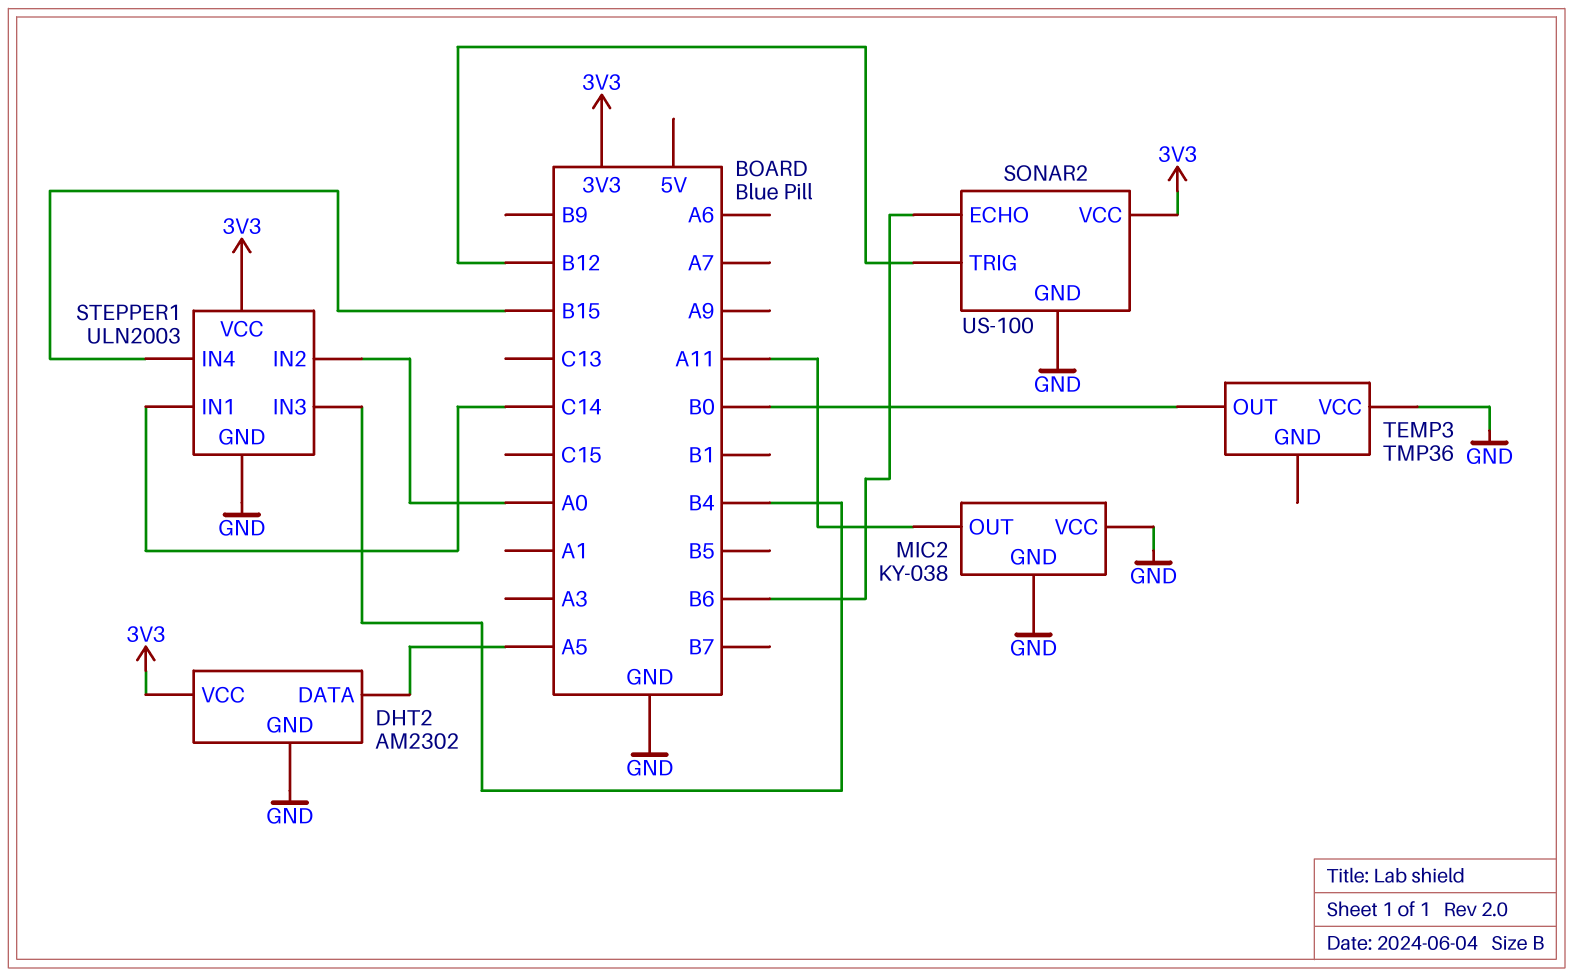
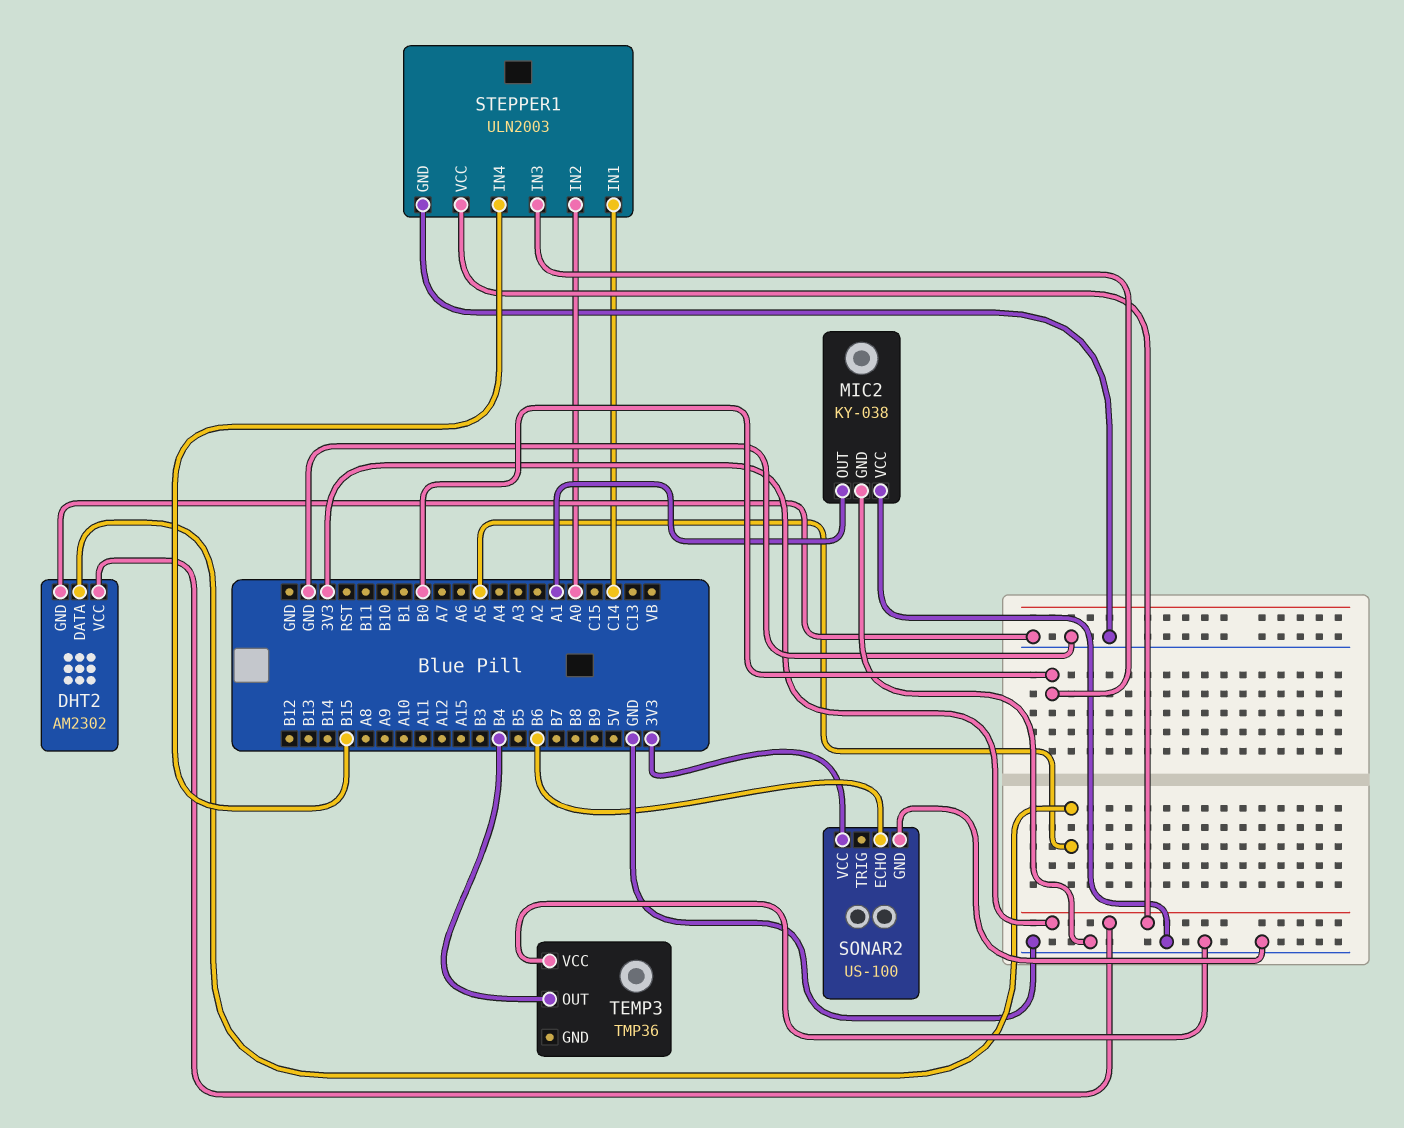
MIC2 pin OUT: A11 -> A1
SONAR2 pin TRIG: B12 -> none
STEPPER1 pin IN3: B4 -> B0
TEMP3 pin OUT: B0 -> B4

